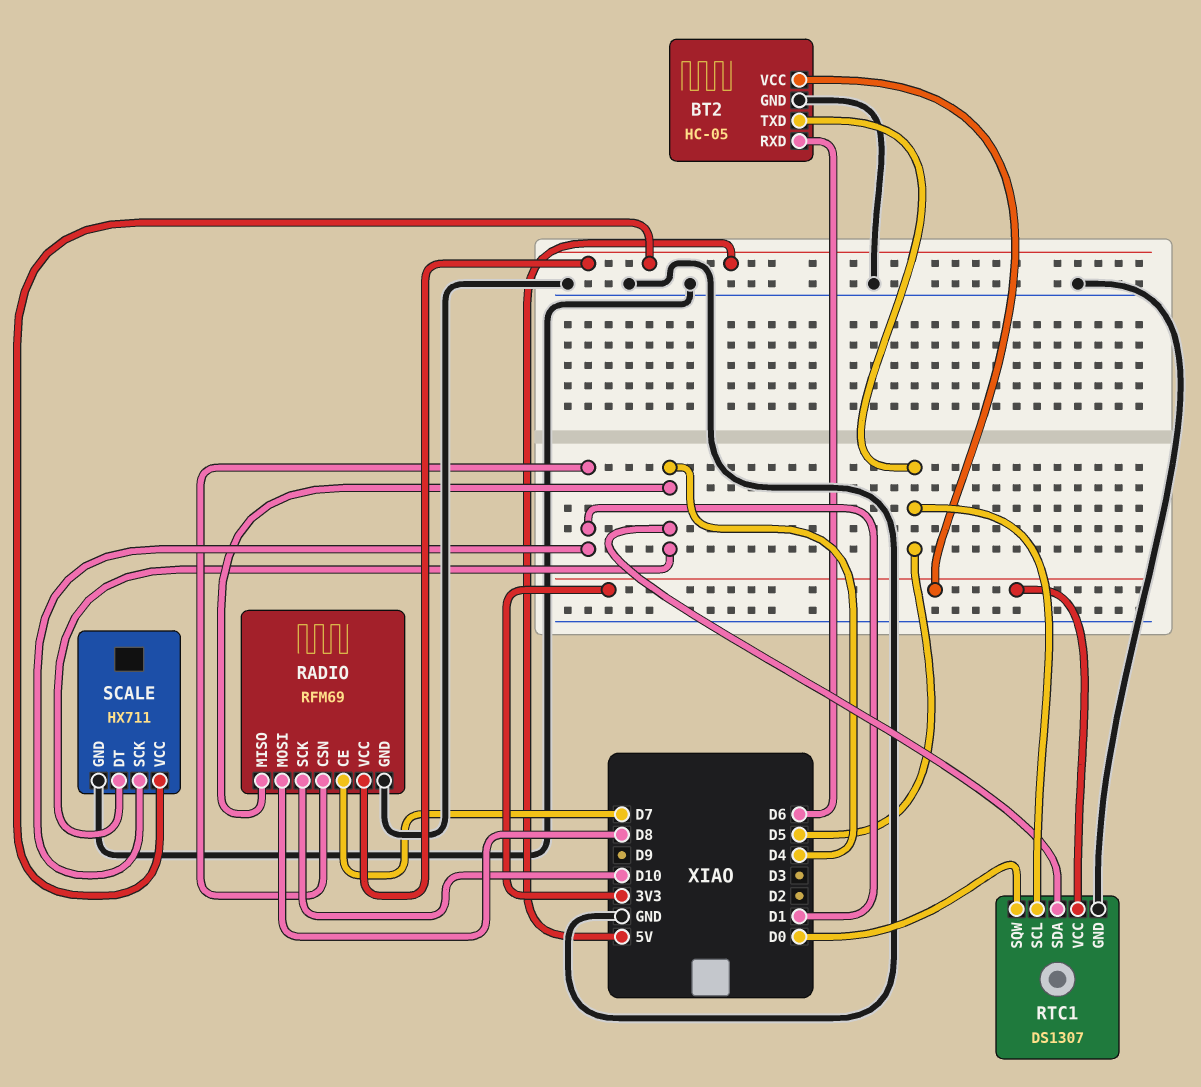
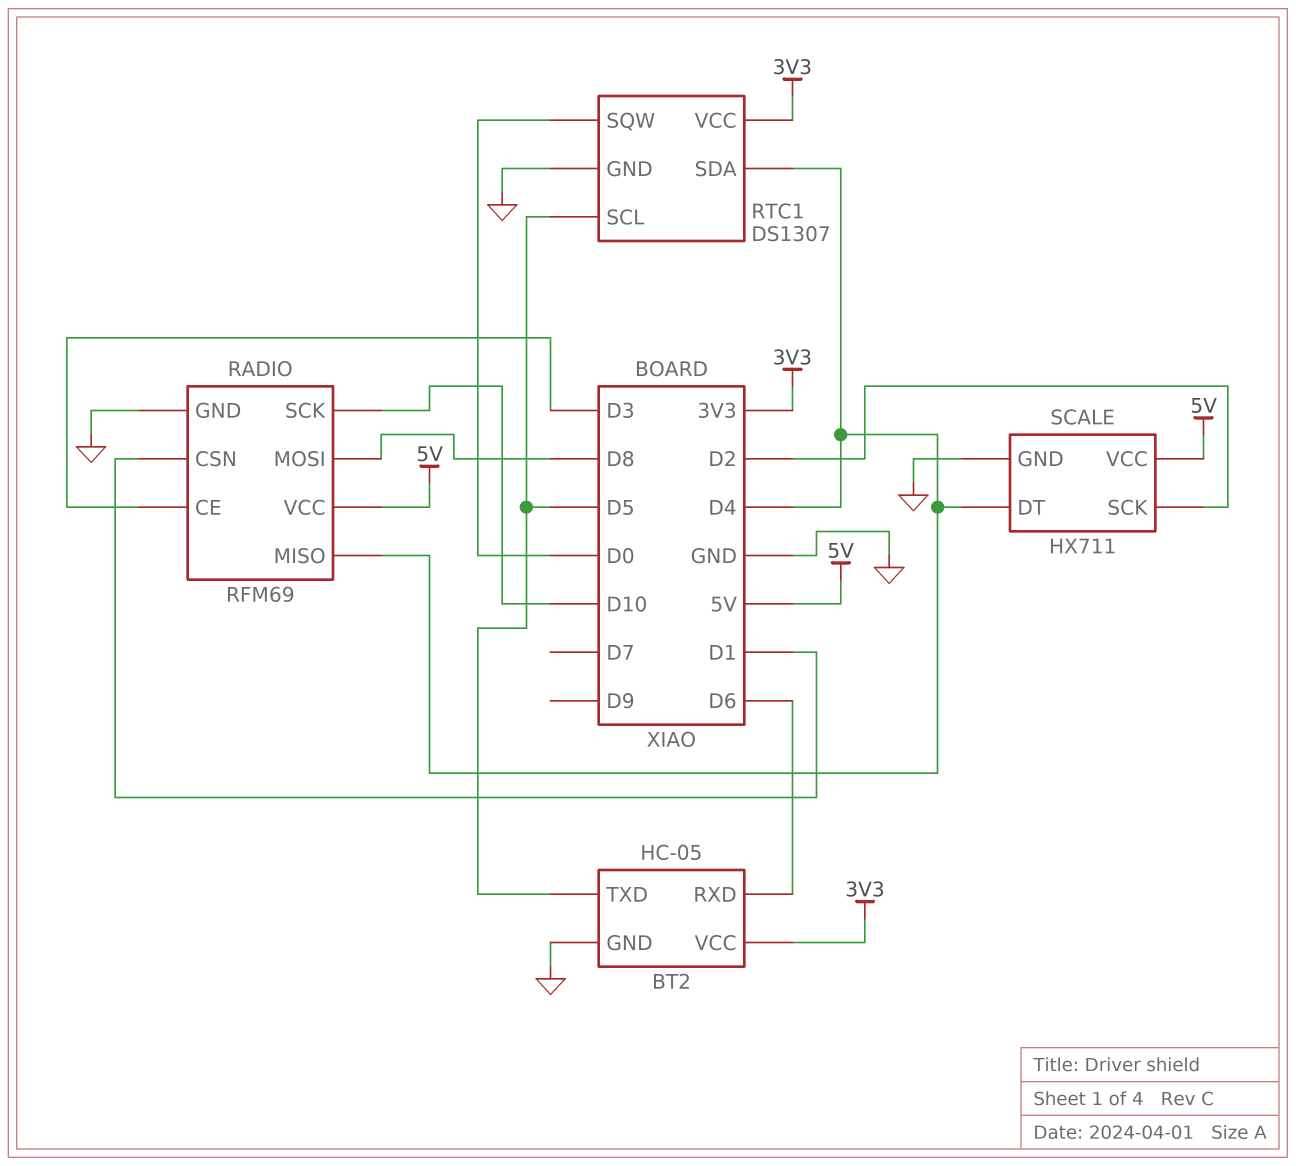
RADIO pin CE: D7 -> D3
SCALE pin SCK: D1 -> D2

